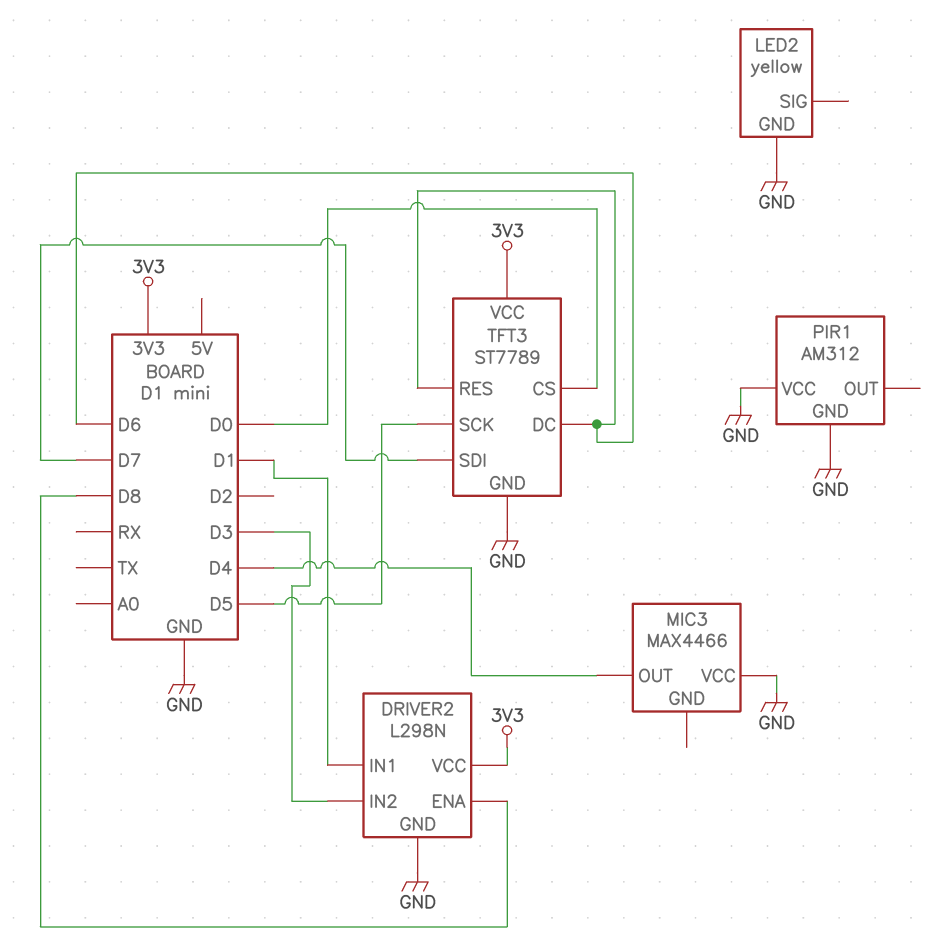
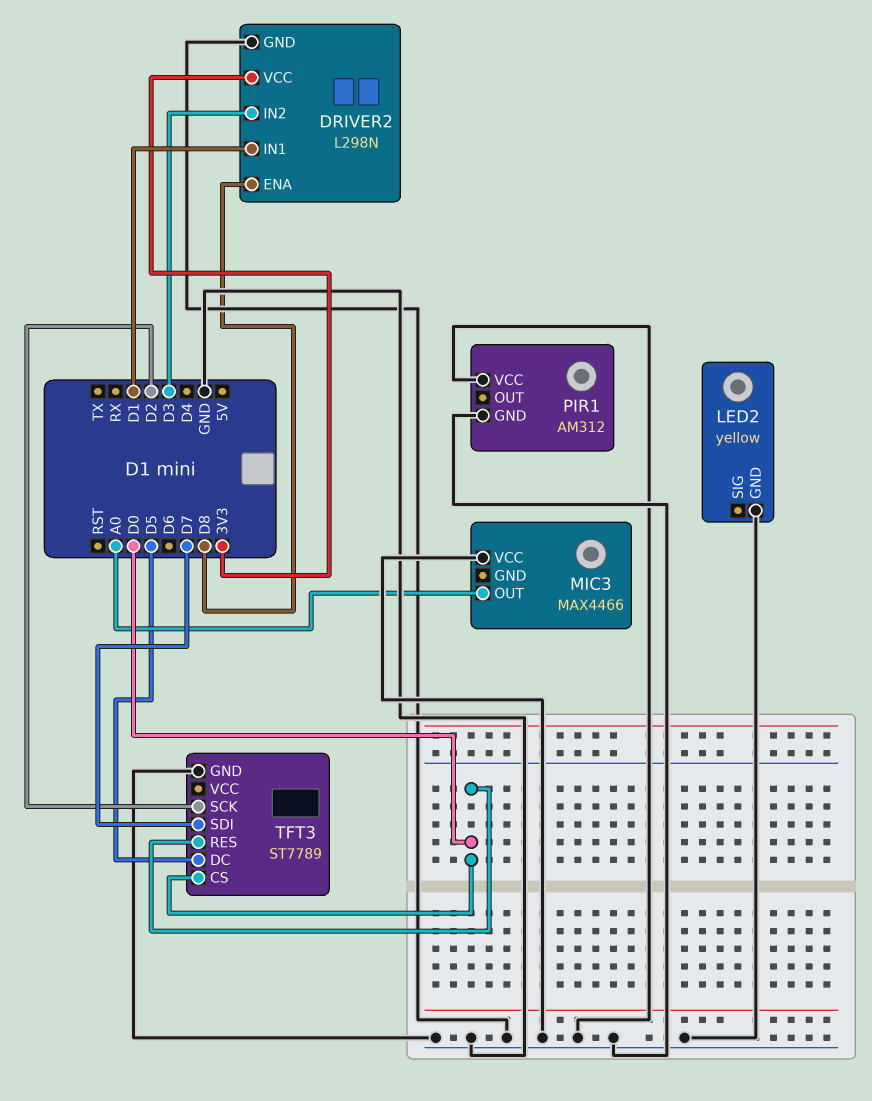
MIC3 pin OUT: D4 -> A0
TFT3 pin DC: D6 -> D5
TFT3 pin RES: D6 -> D0
TFT3 pin SCK: D5 -> D2
TFT3 pin VCC: 3V3 -> none

